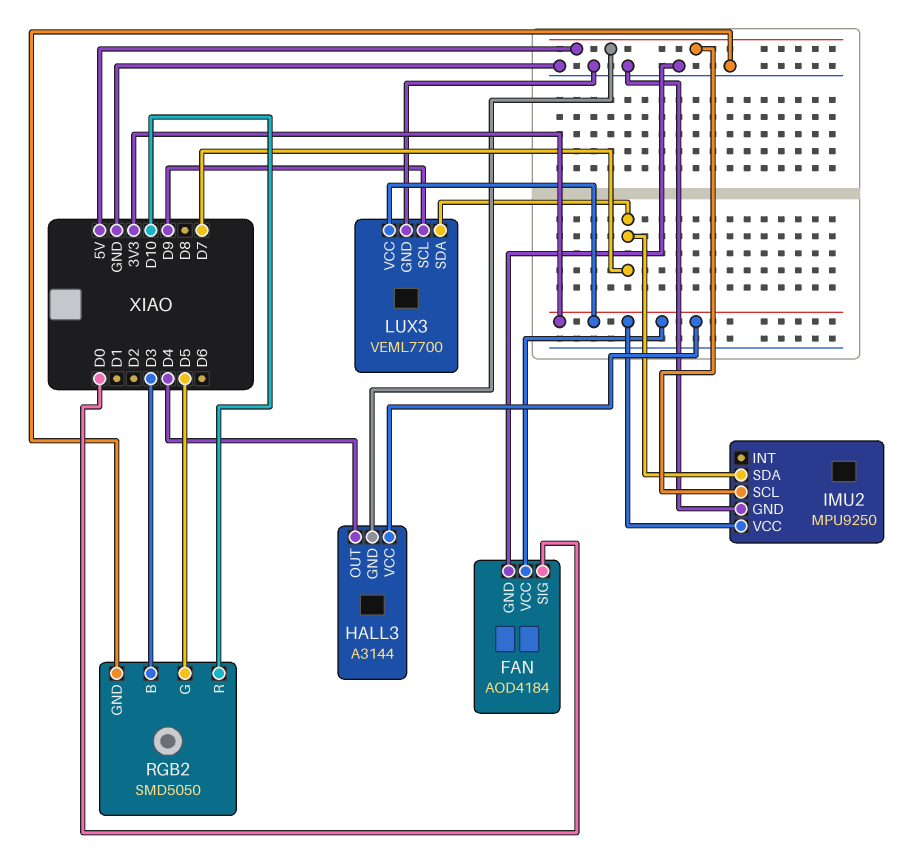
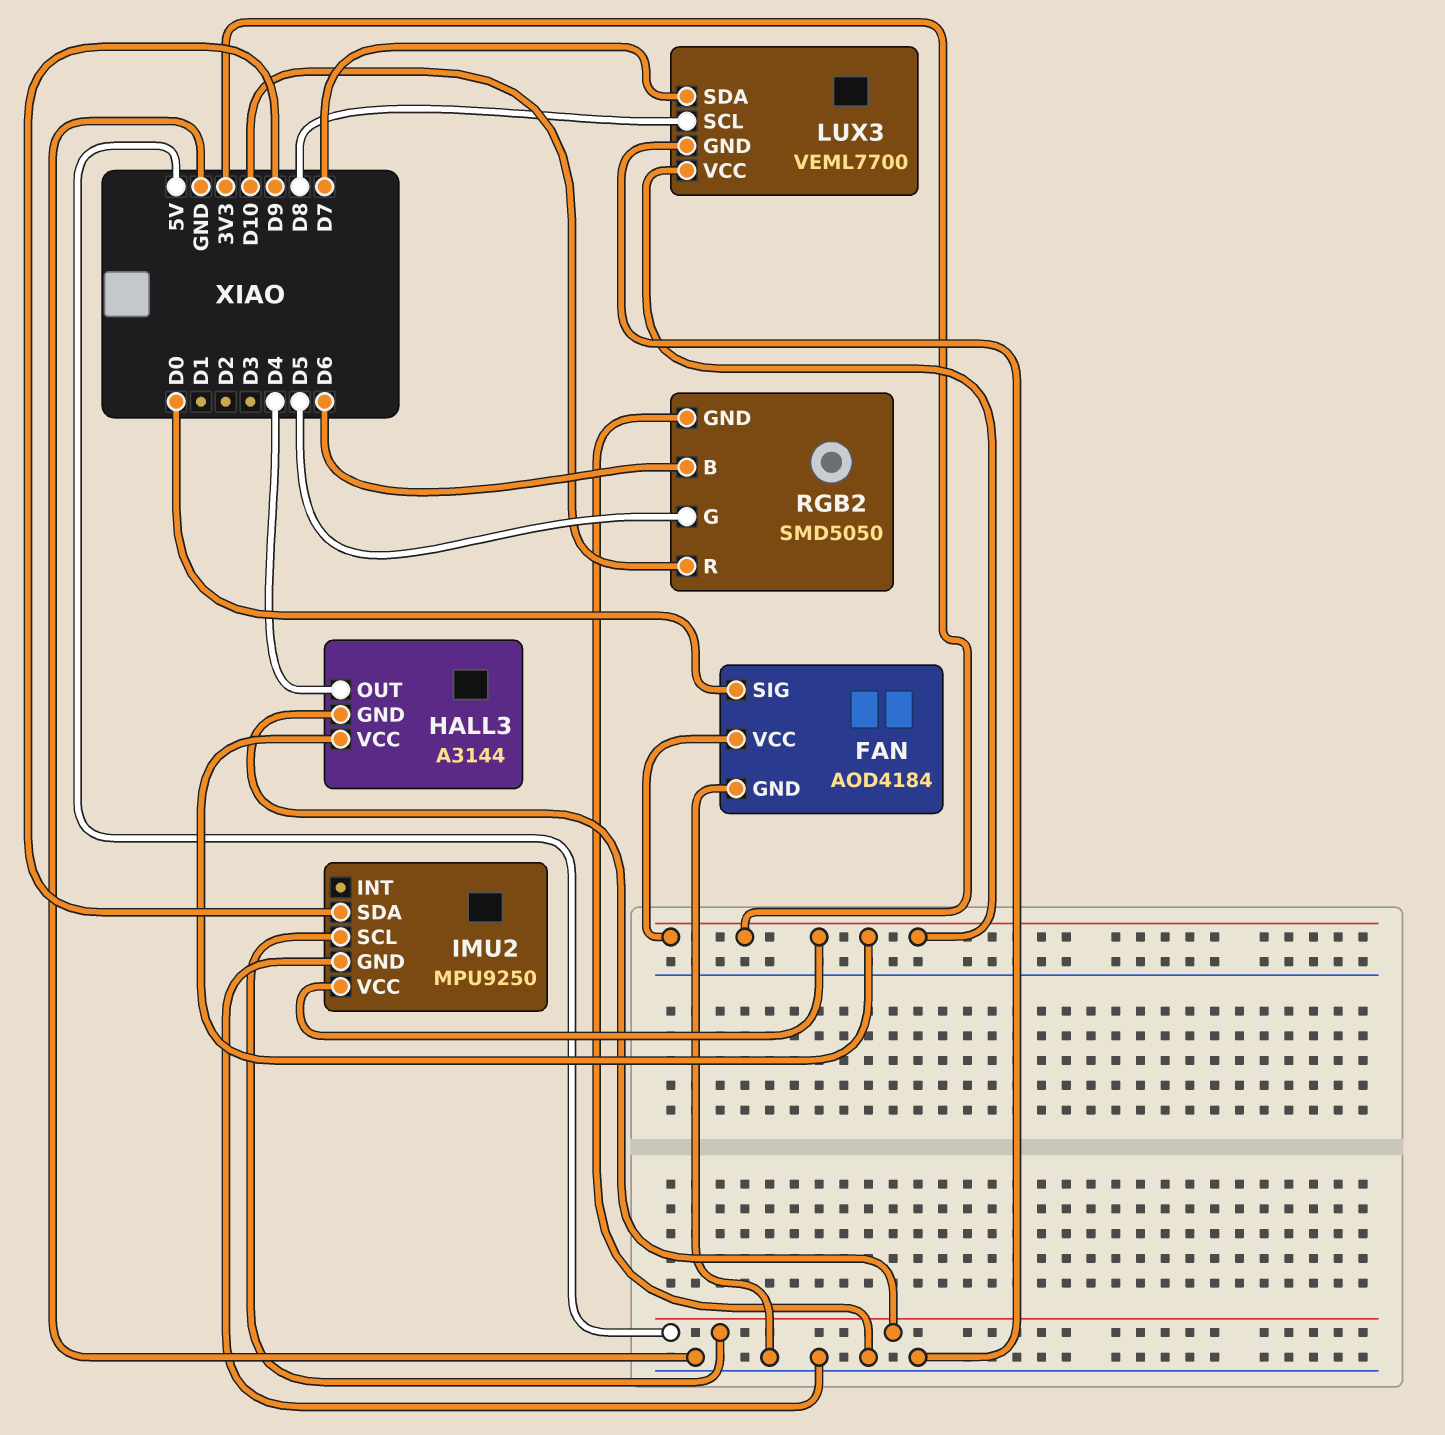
IMU2 pin SDA: D7 -> D9
LUX3 pin SCL: D9 -> D8
RGB2 pin B: D3 -> D6

